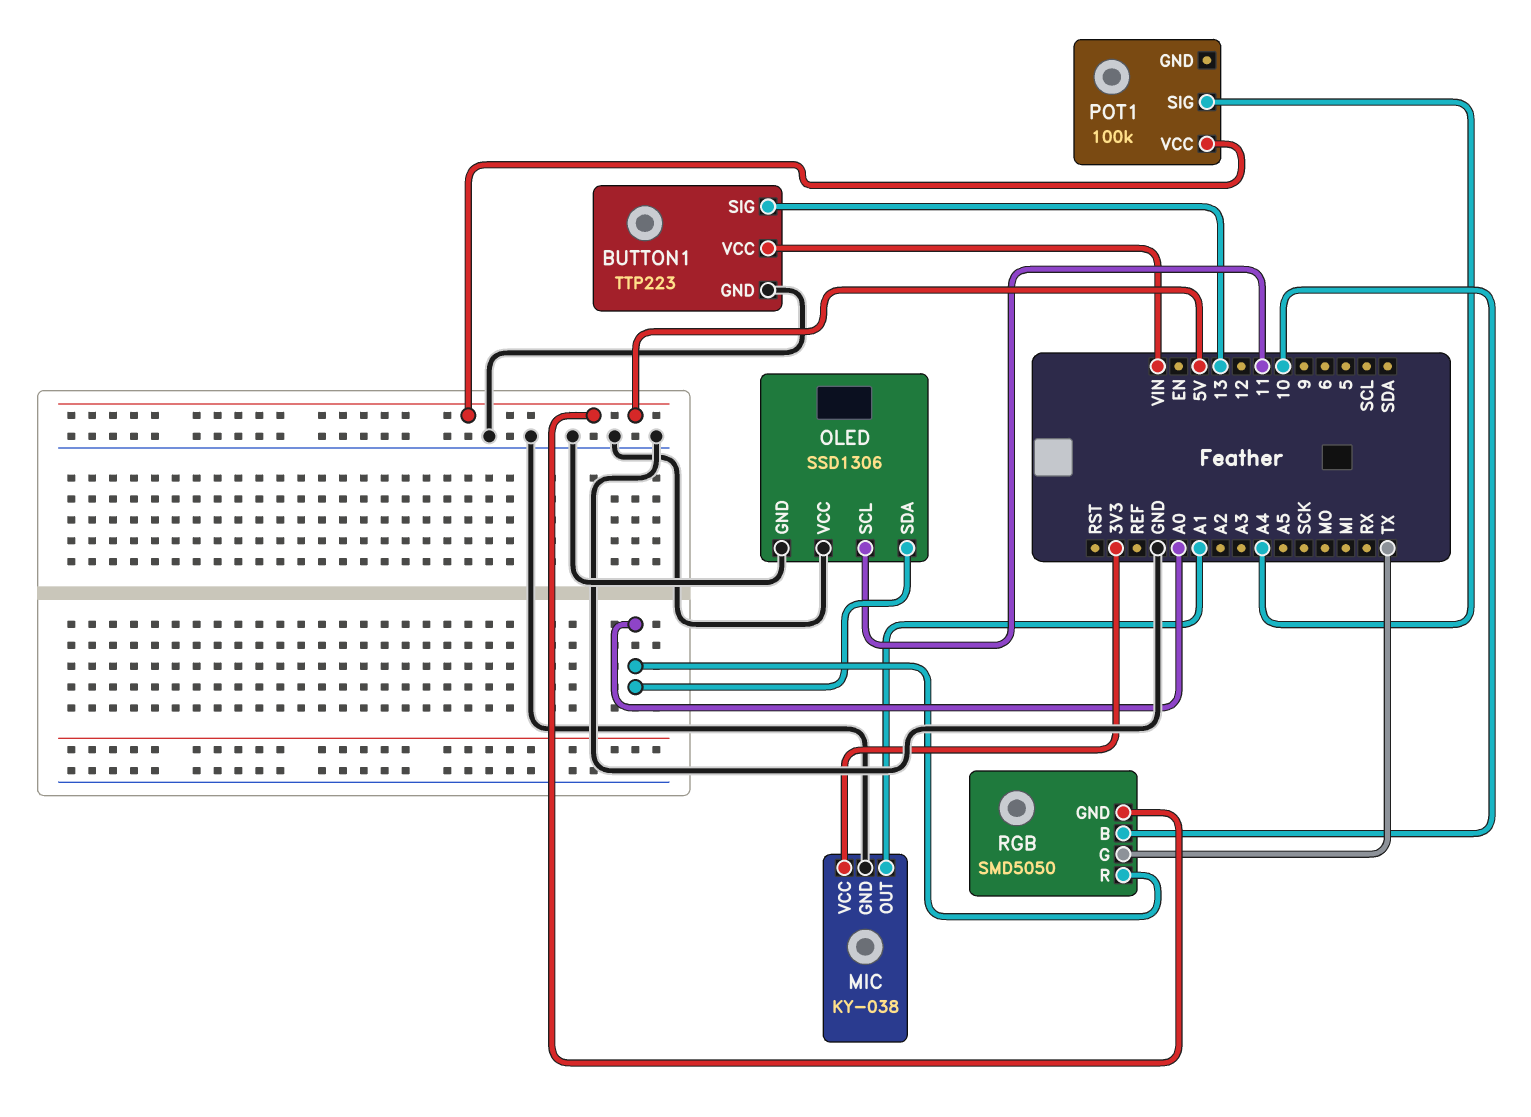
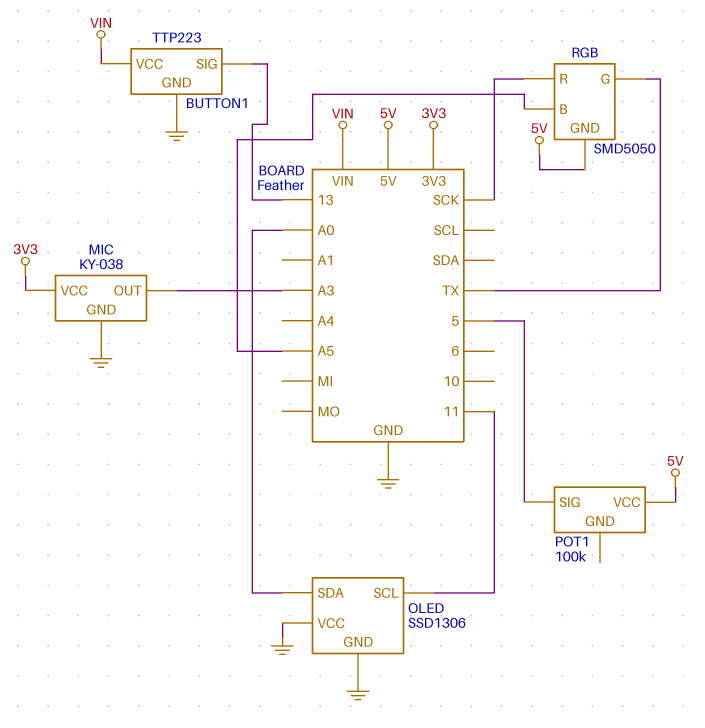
MIC pin OUT: A1 -> A3
POT1 pin SIG: A4 -> 5
RGB pin B: 10 -> A5
RGB pin R: A0 -> SCK

